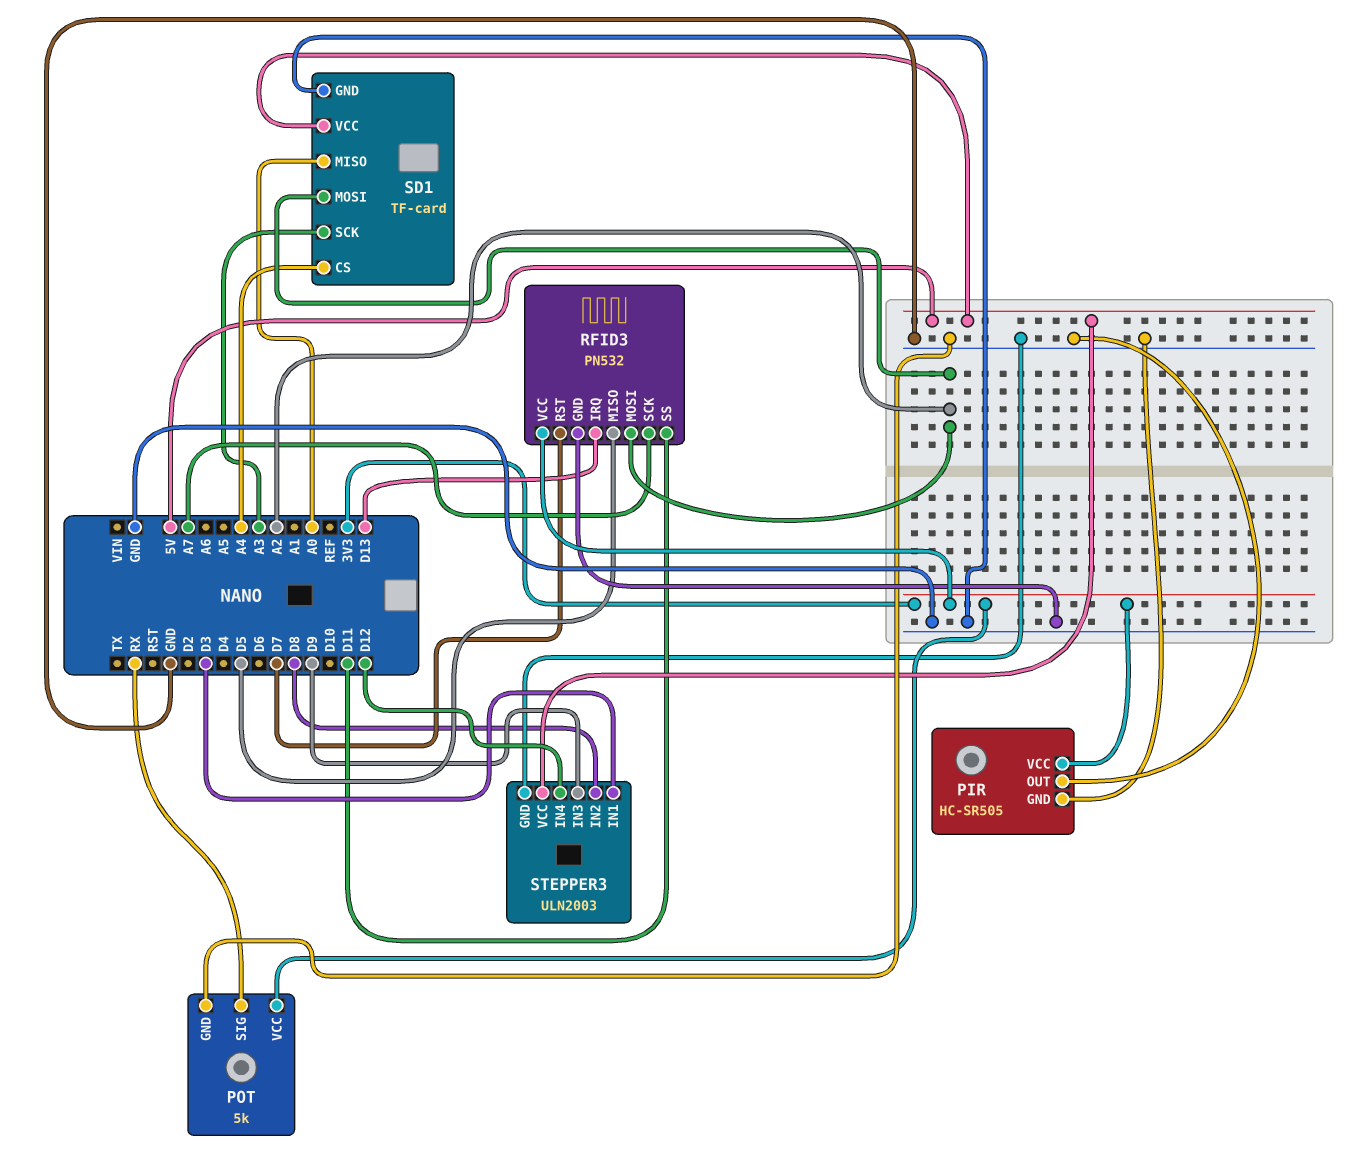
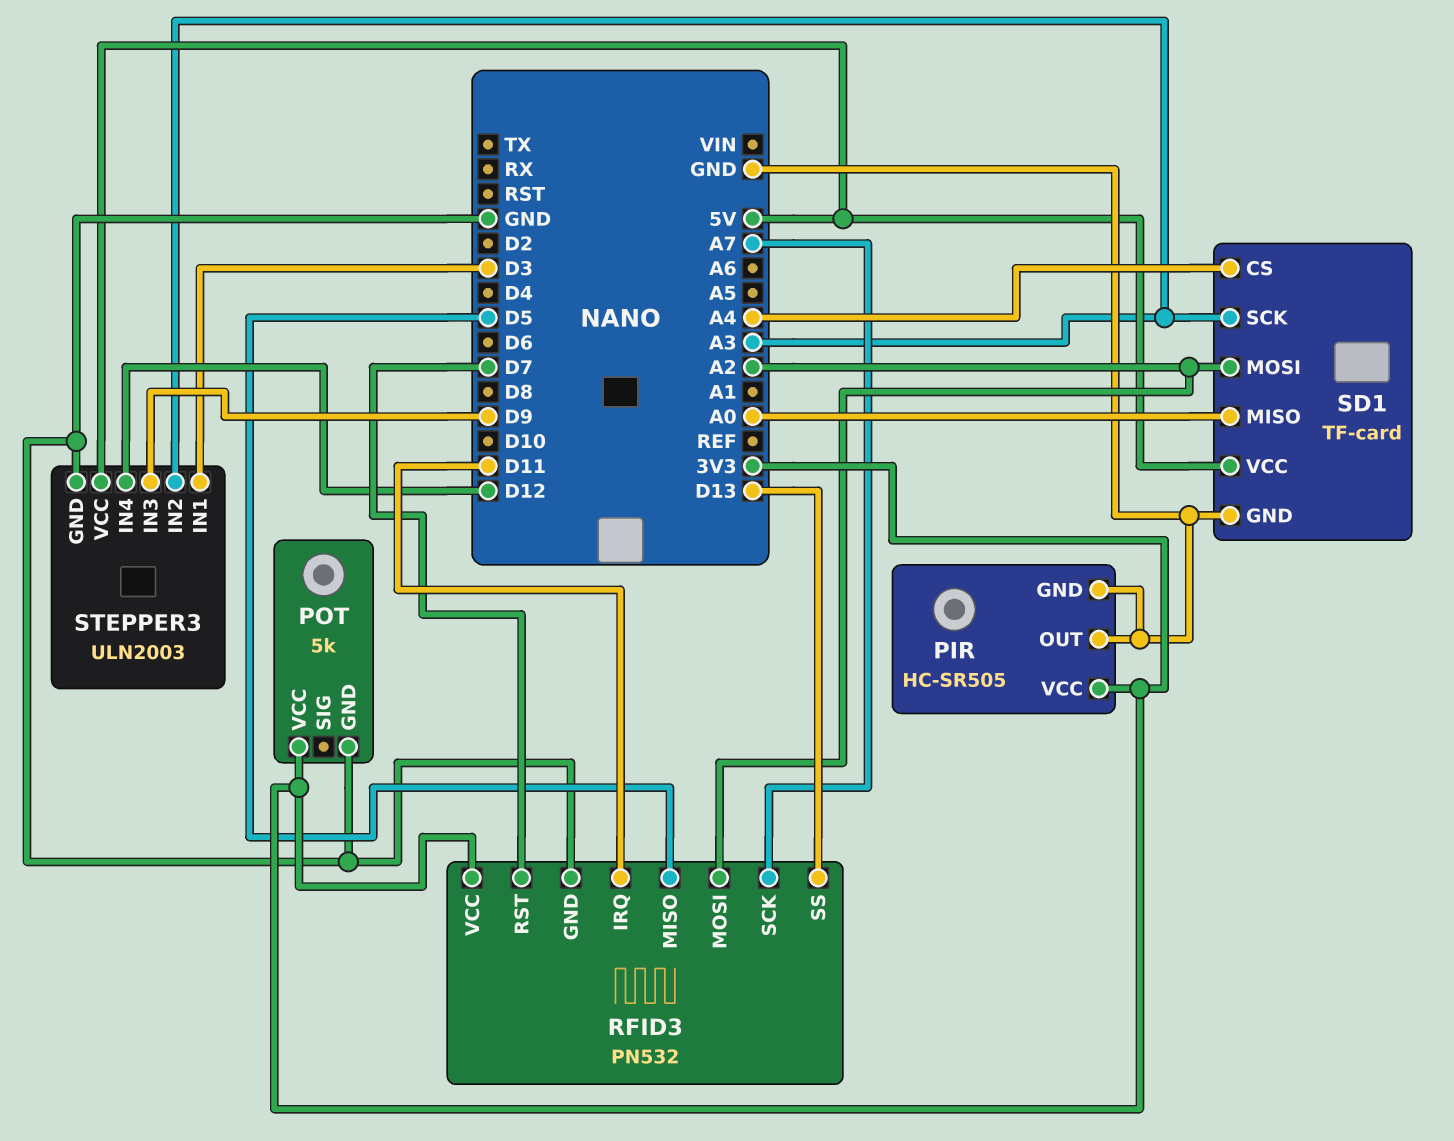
POT pin SIG: RX -> none
RFID3 pin IRQ: D13 -> D11
RFID3 pin SS: D11 -> D13
STEPPER3 pin IN2: D8 -> A3

